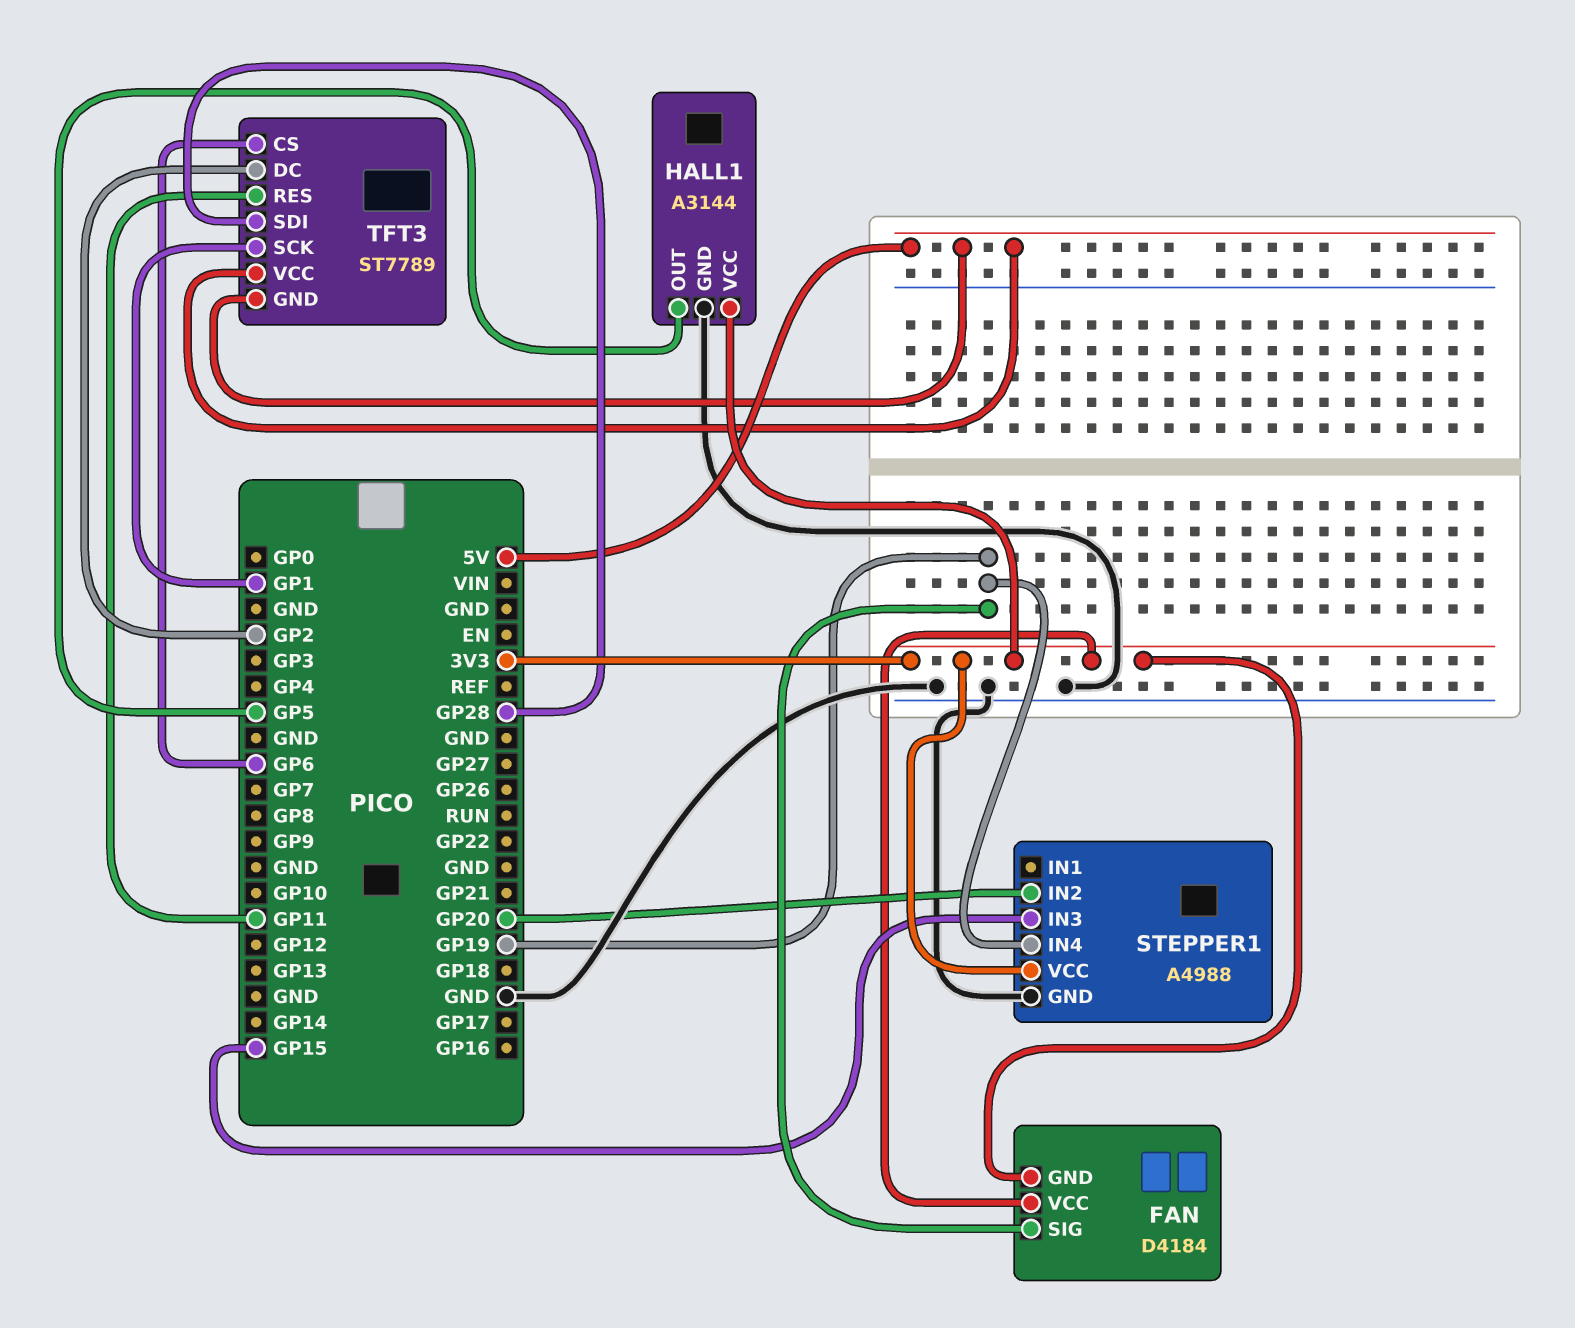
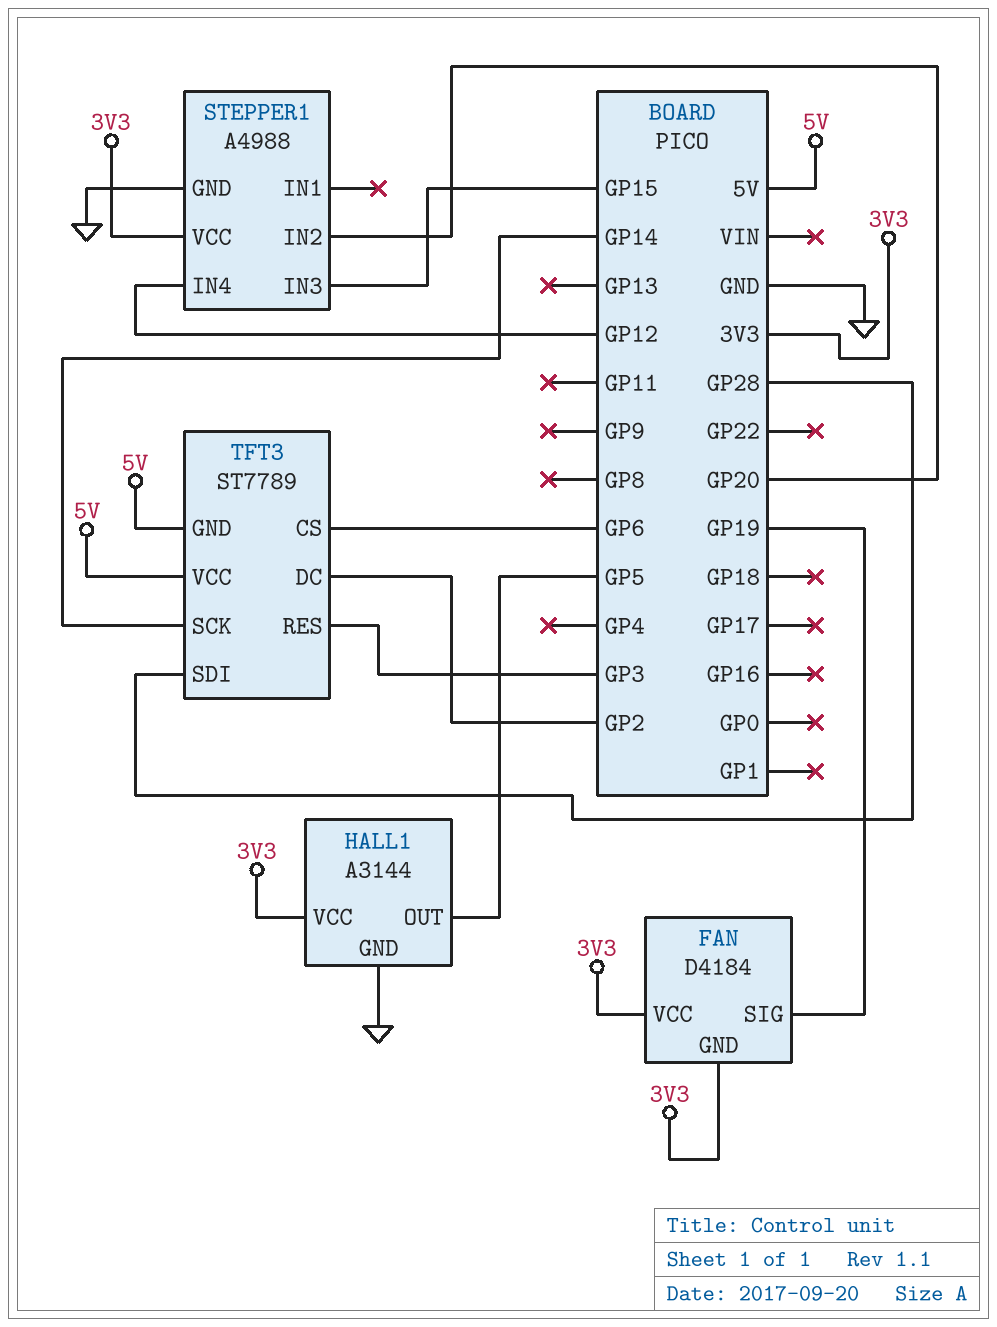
STEPPER1 pin IN4: GP19 -> GP12
TFT3 pin RES: GP11 -> GP3
TFT3 pin SCK: GP1 -> GP14

